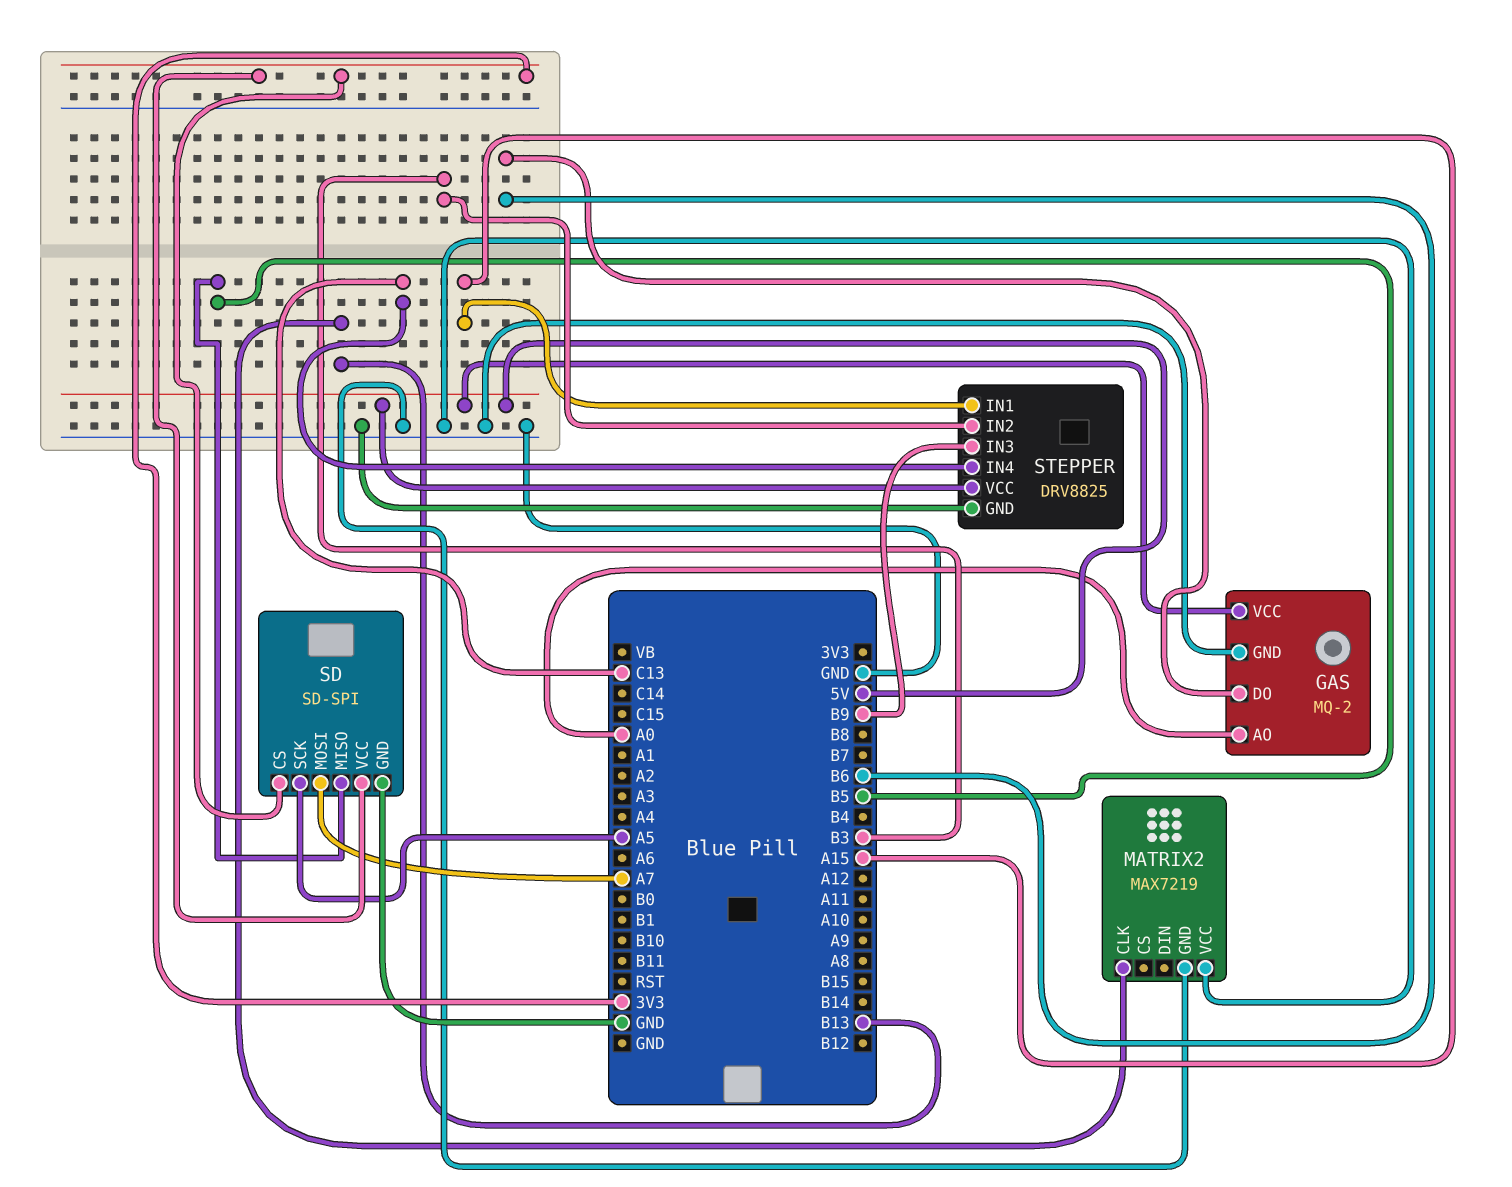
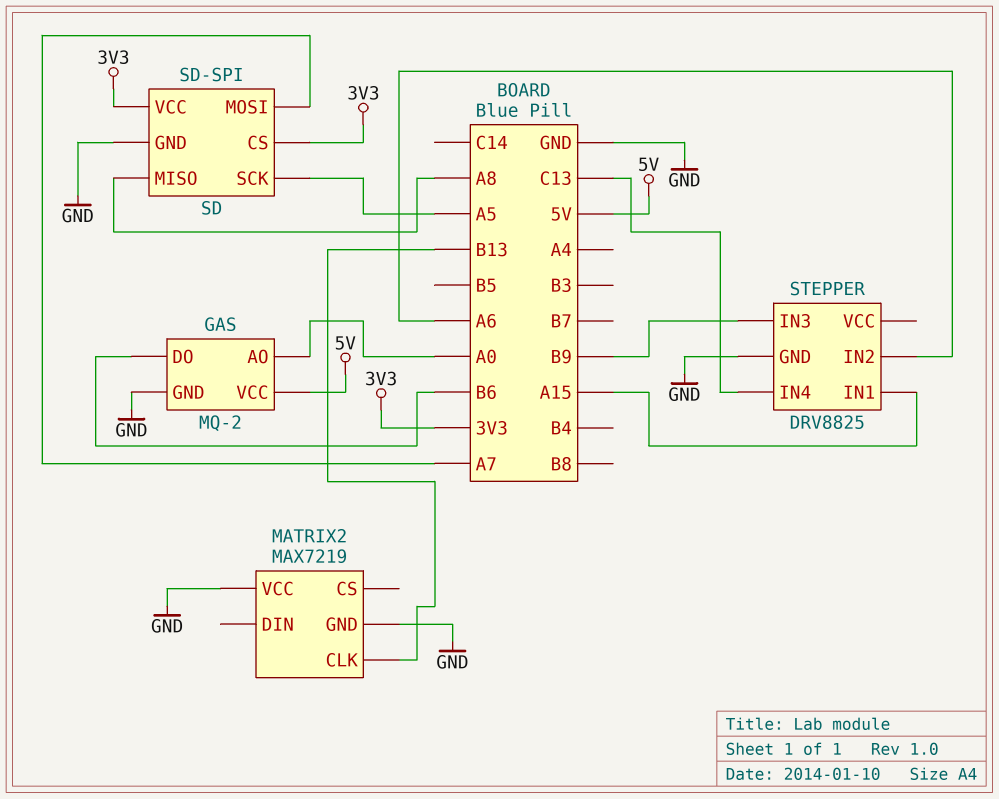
SD pin MISO: B5 -> A8
STEPPER pin IN2: B3 -> A6
STEPPER pin VCC: 5V -> none

